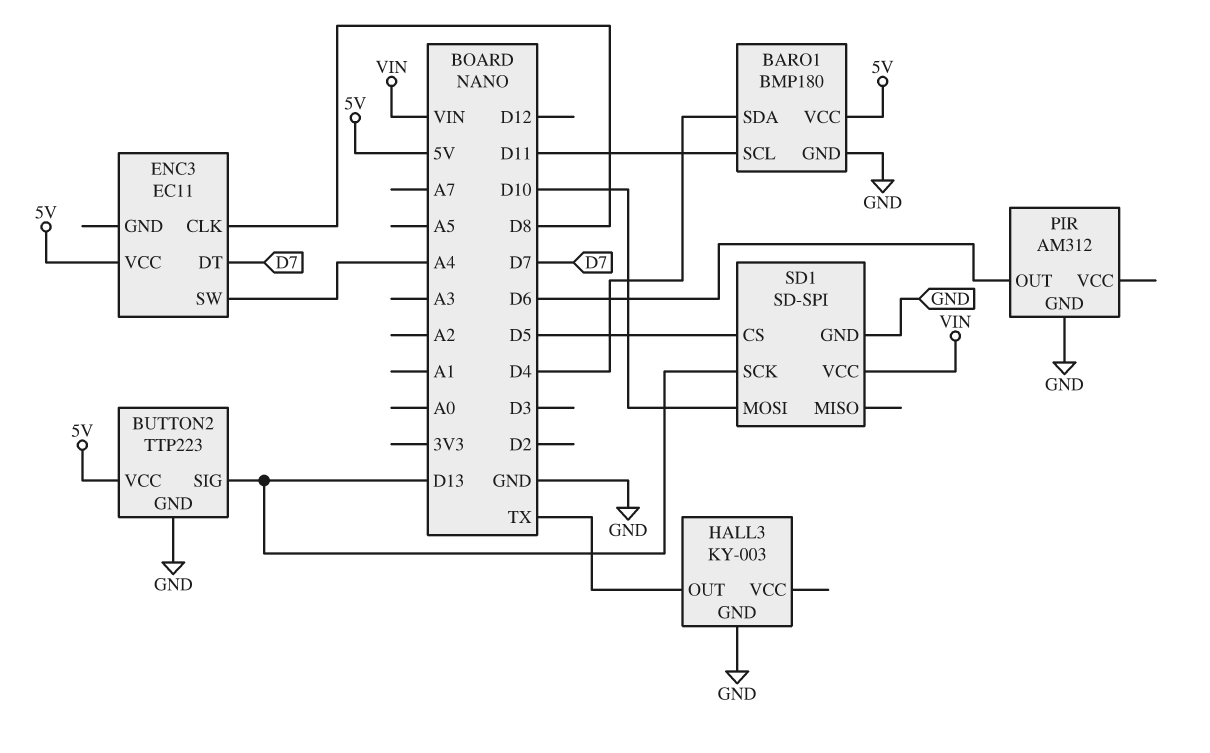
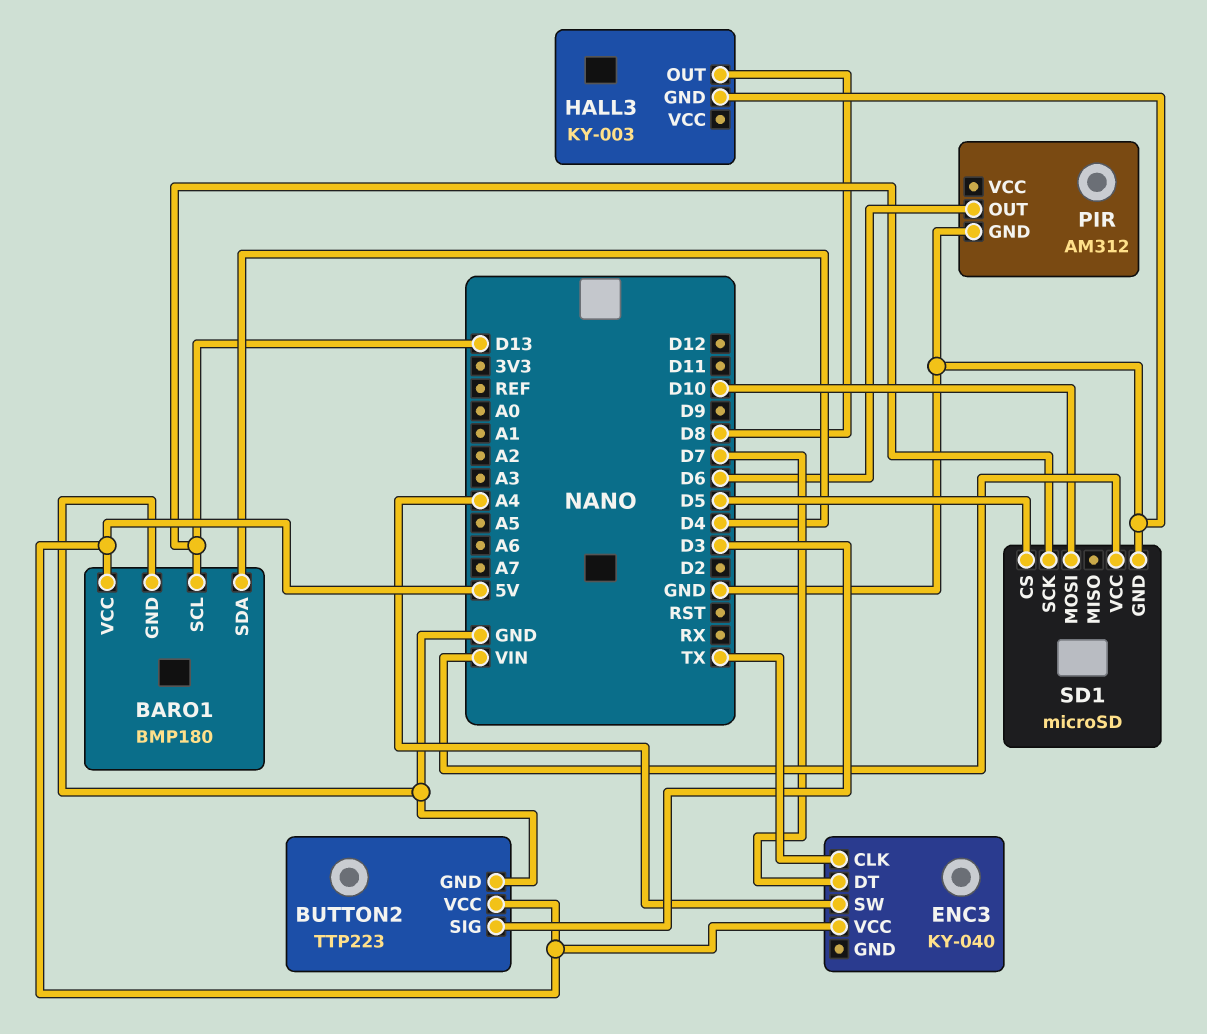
BARO1 pin SCL: D11 -> D13
BUTTON2 pin SIG: D13 -> D3
ENC3: EC11 -> KY-040
ENC3 pin CLK: D8 -> TX
HALL3 pin OUT: TX -> D8
SD1: SD-SPI -> microSD

